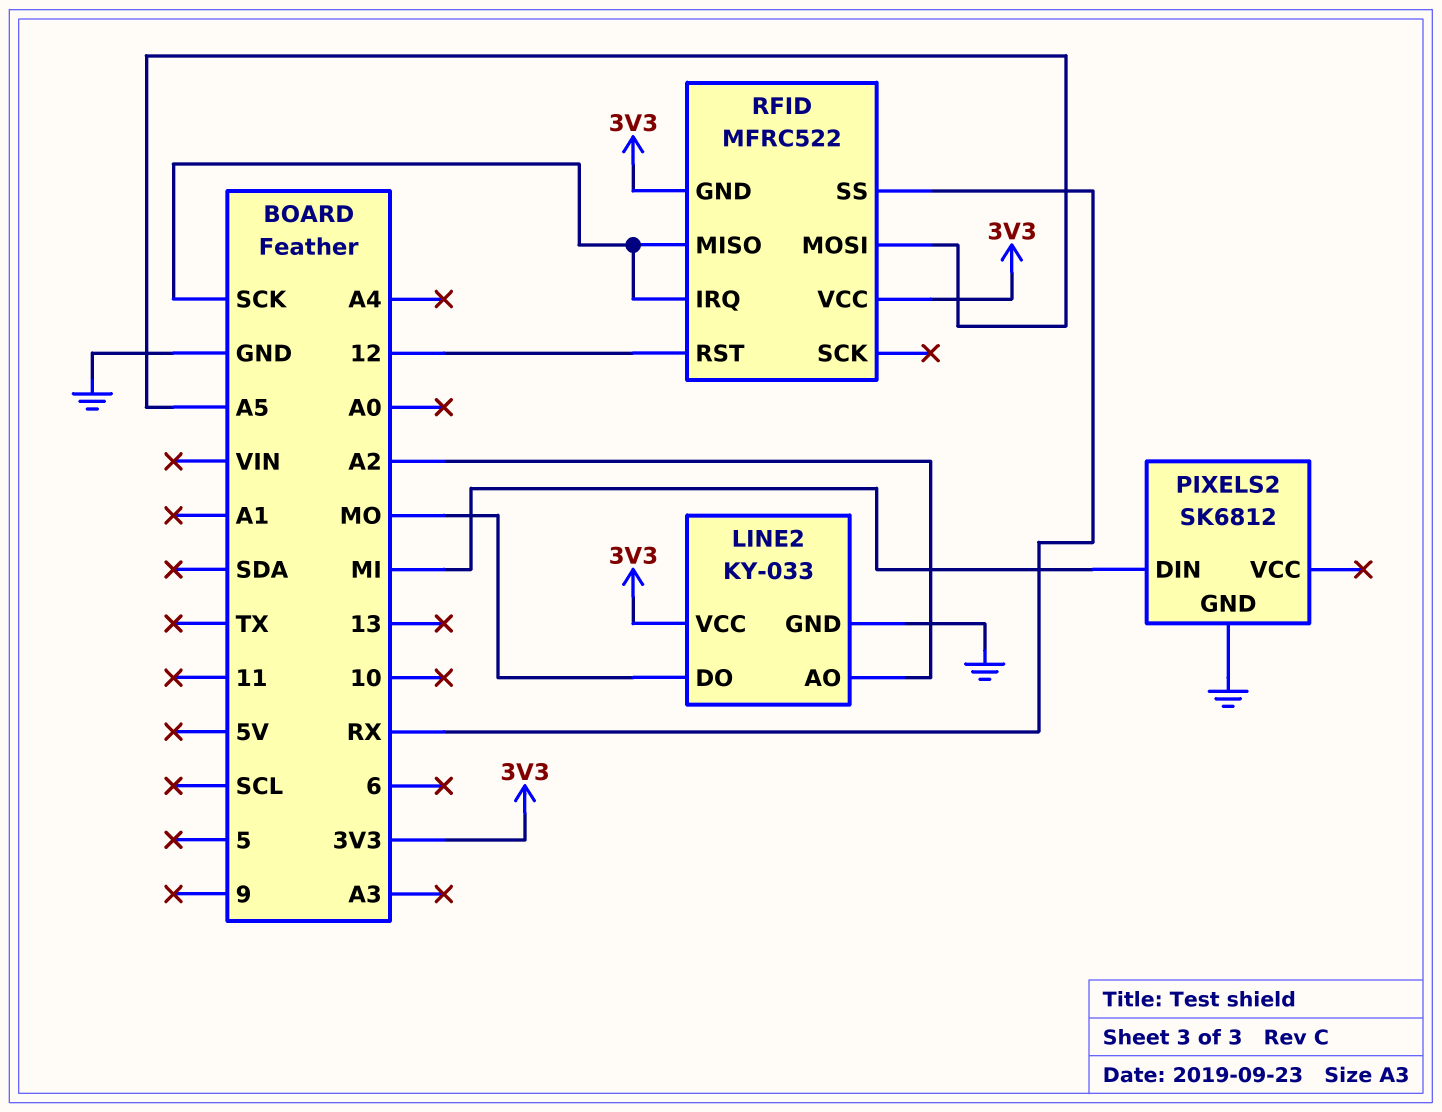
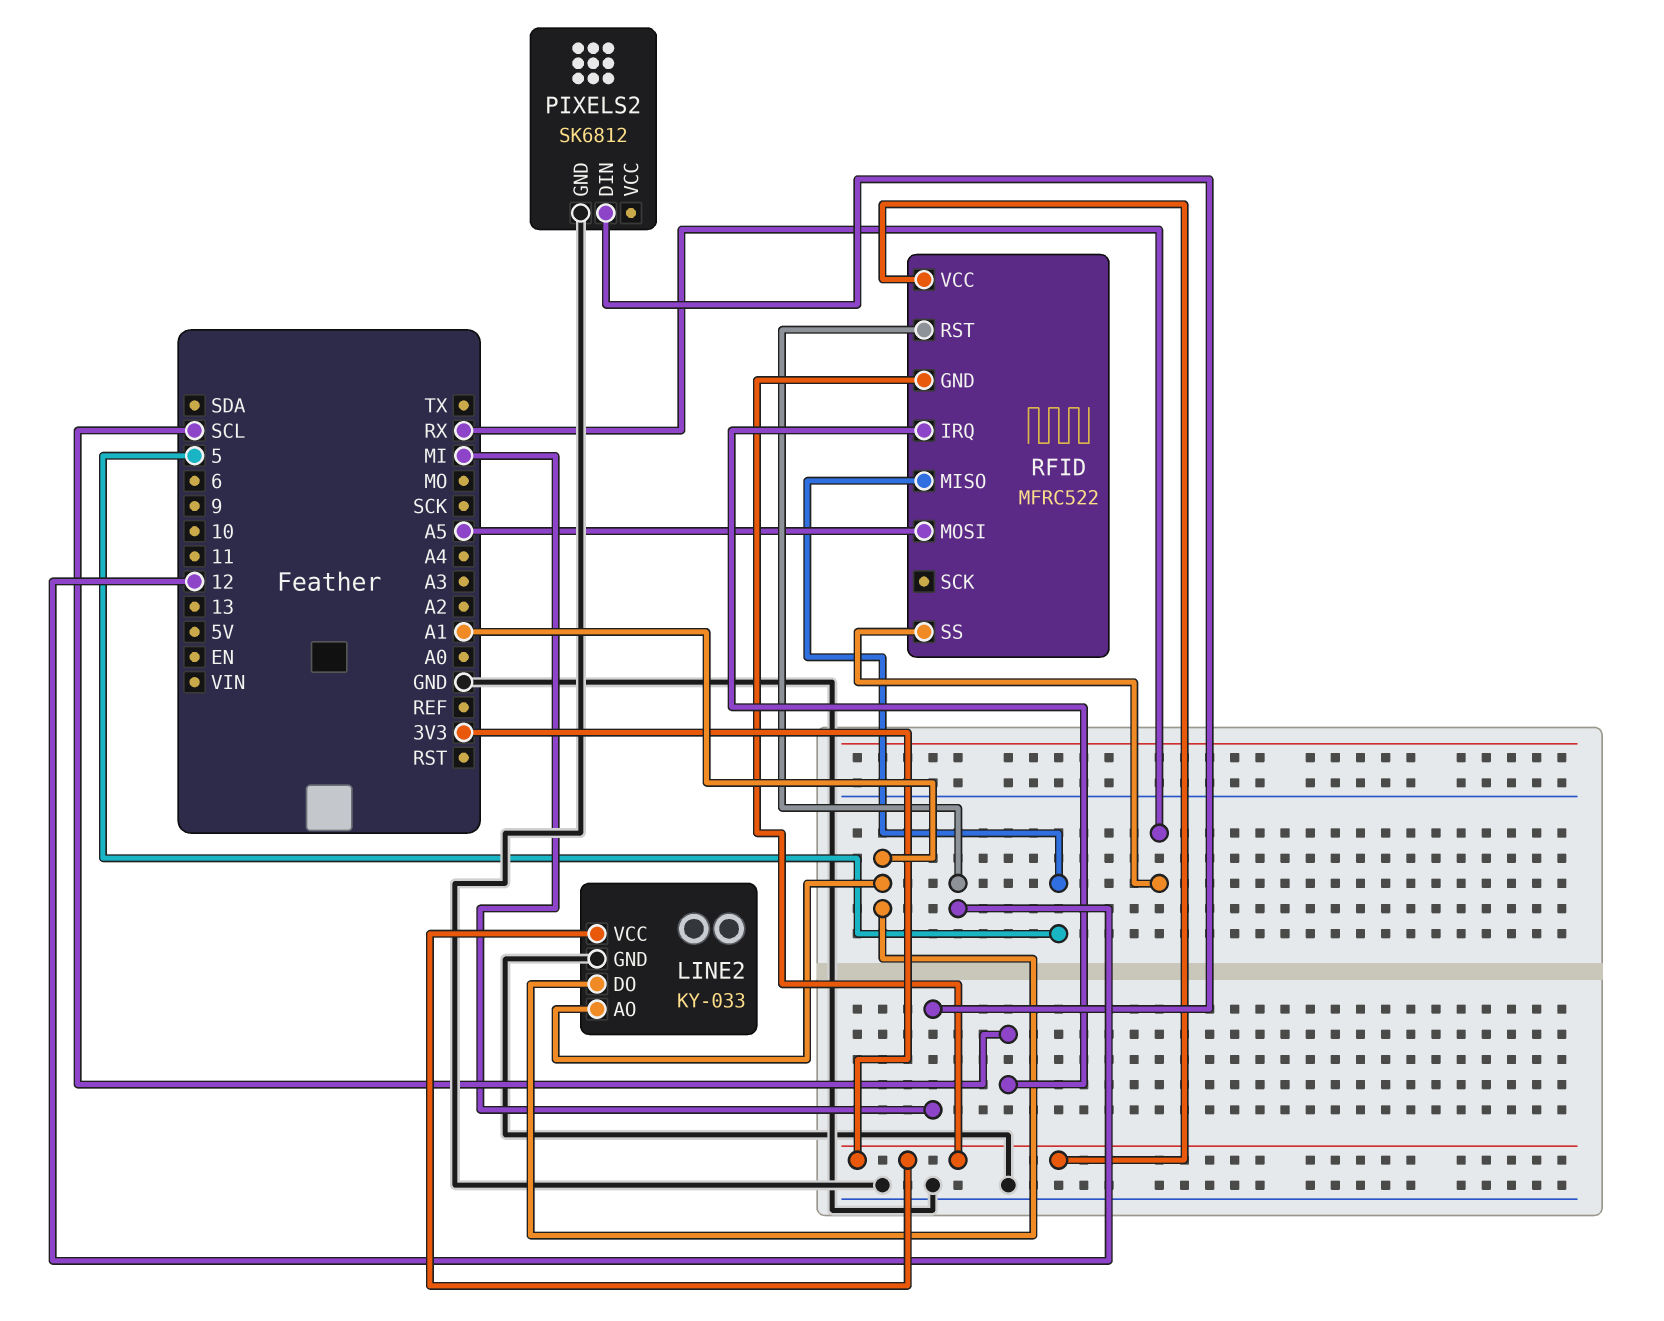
LINE2 pin AO: A2 -> A1
LINE2 pin DO: MO -> A1
RFID pin IRQ: SCK -> SCL
RFID pin MISO: SCK -> 5

